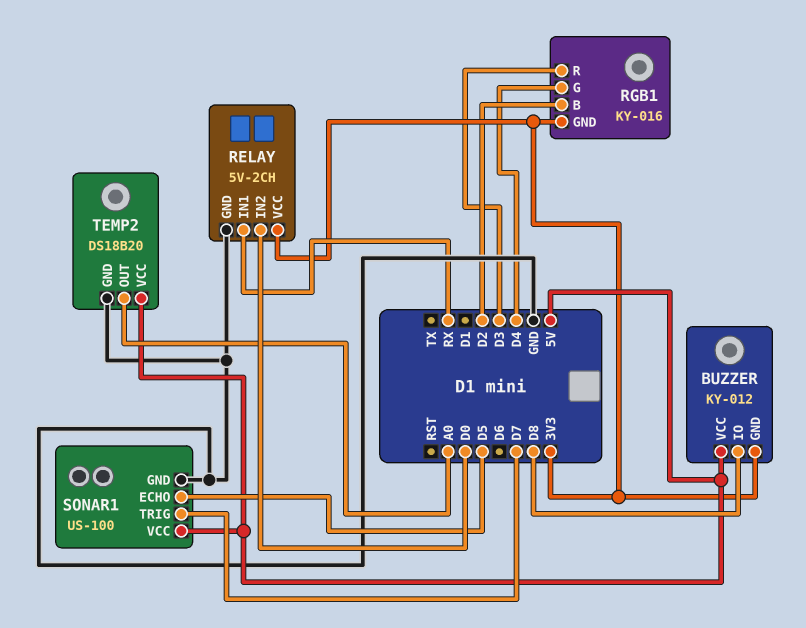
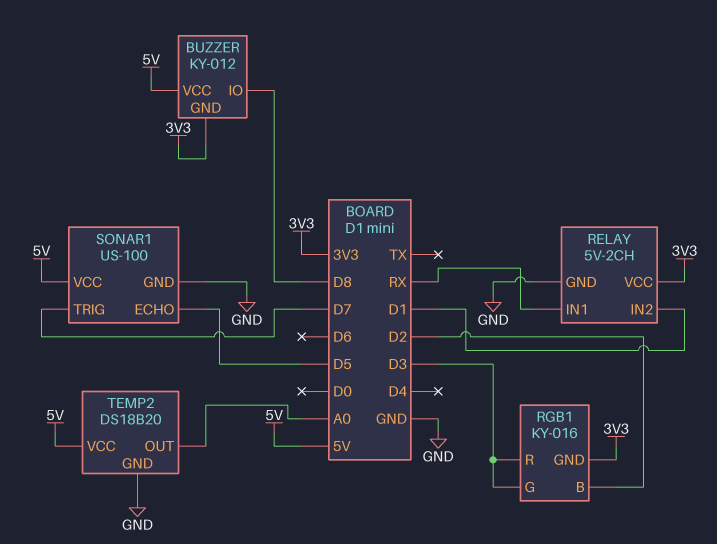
RELAY pin IN2: D0 -> D1
RGB1 pin G: D4 -> D3

